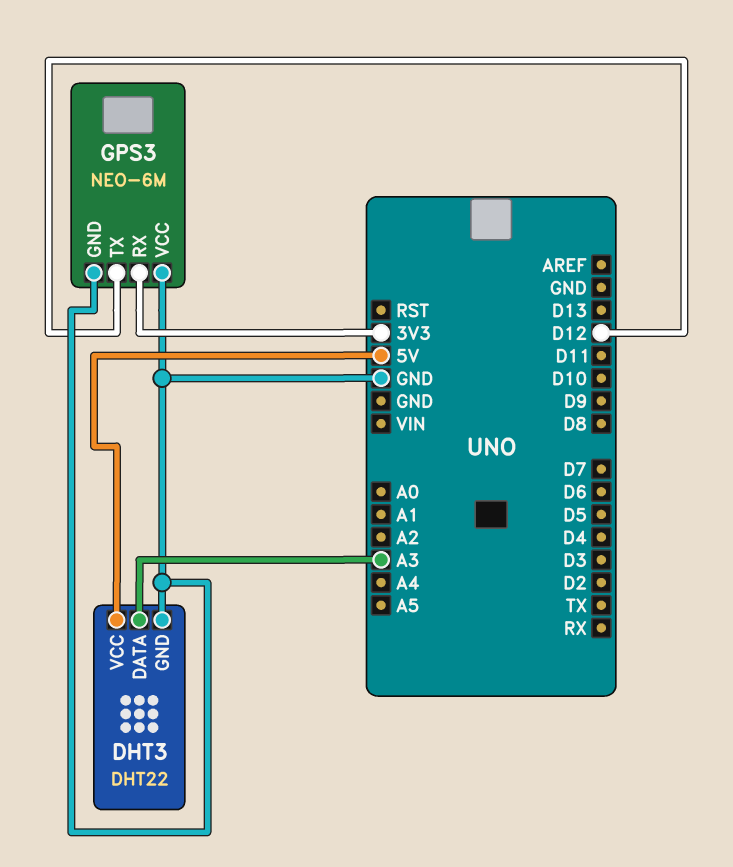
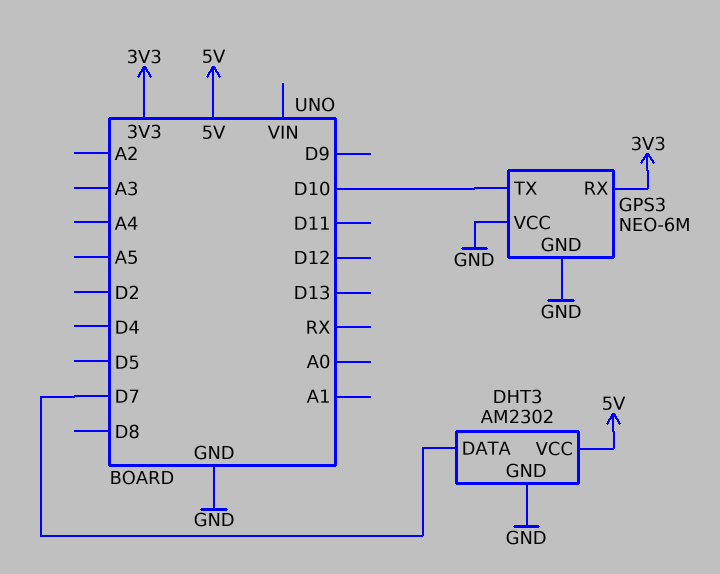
DHT3: DHT22 -> AM2302
DHT3 pin DATA: A3 -> D7
GPS3 pin TX: D12 -> D10

